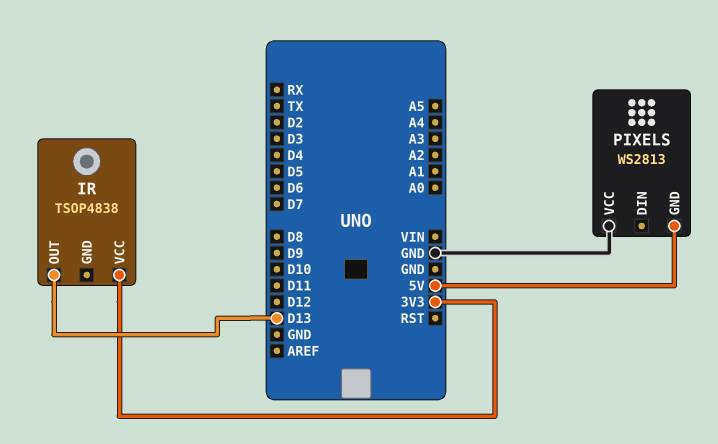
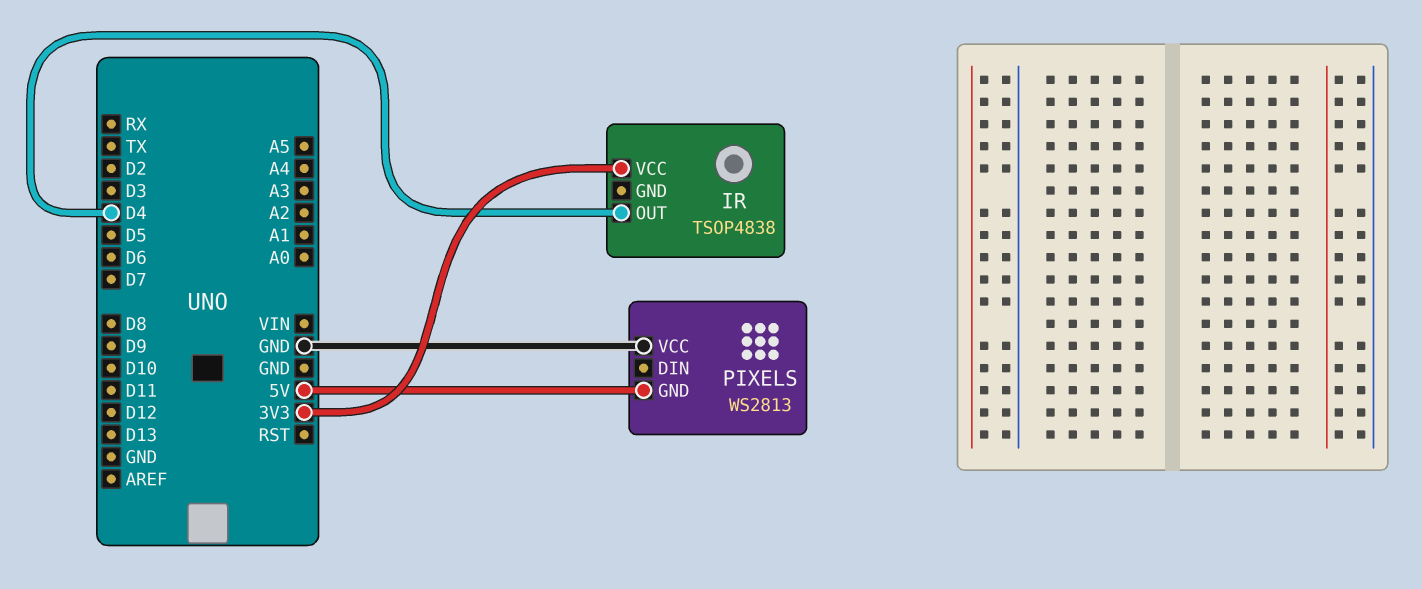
IR pin OUT: D13 -> D4

